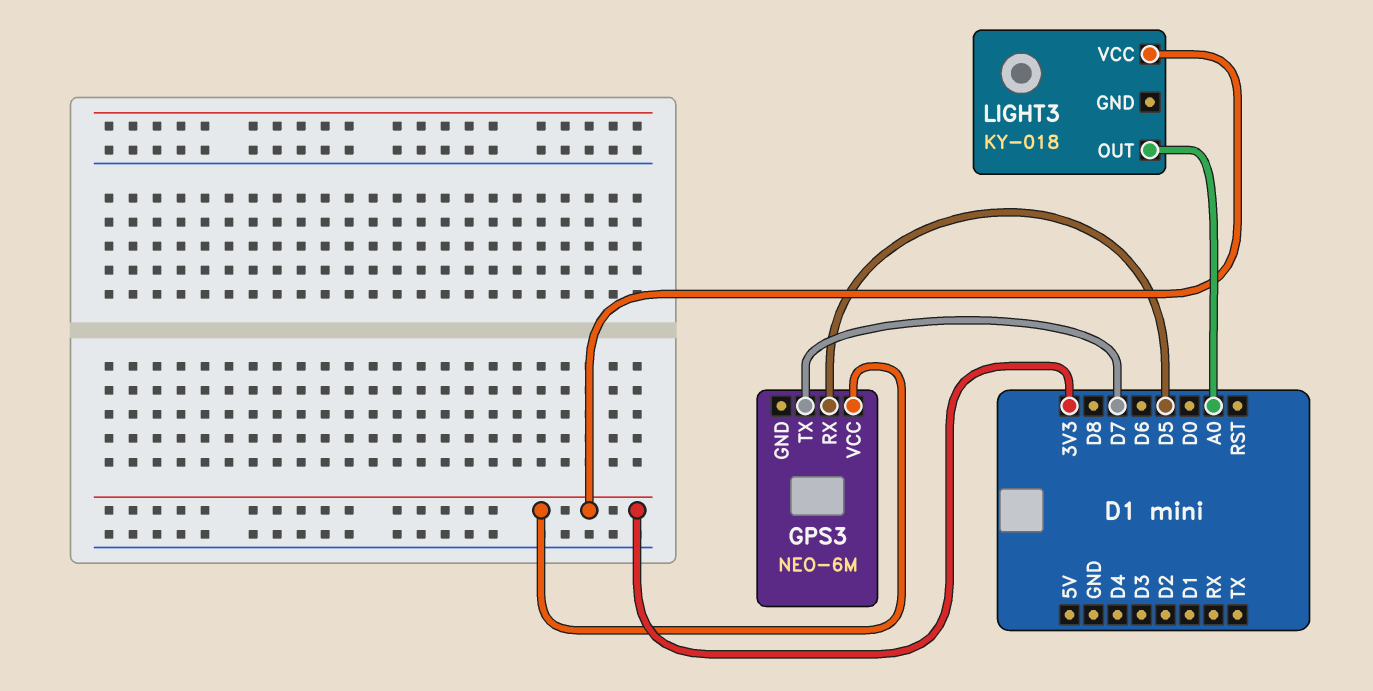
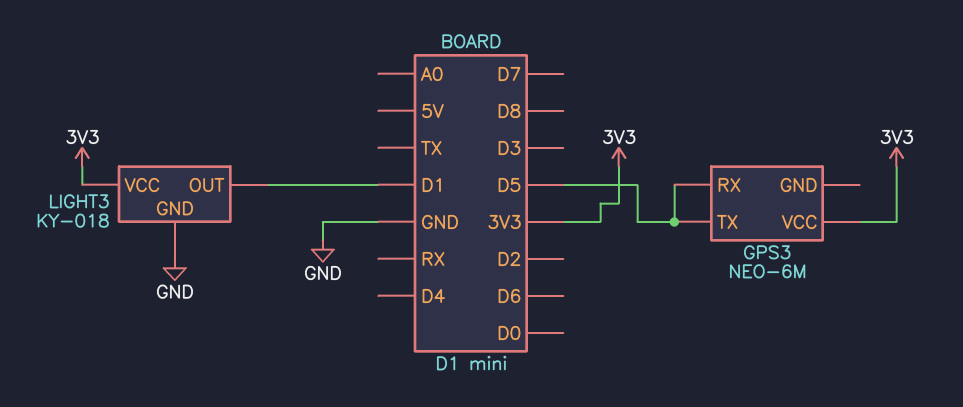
GPS3 pin TX: D7 -> D5
LIGHT3 pin GND: none -> GND
LIGHT3 pin OUT: A0 -> D1

